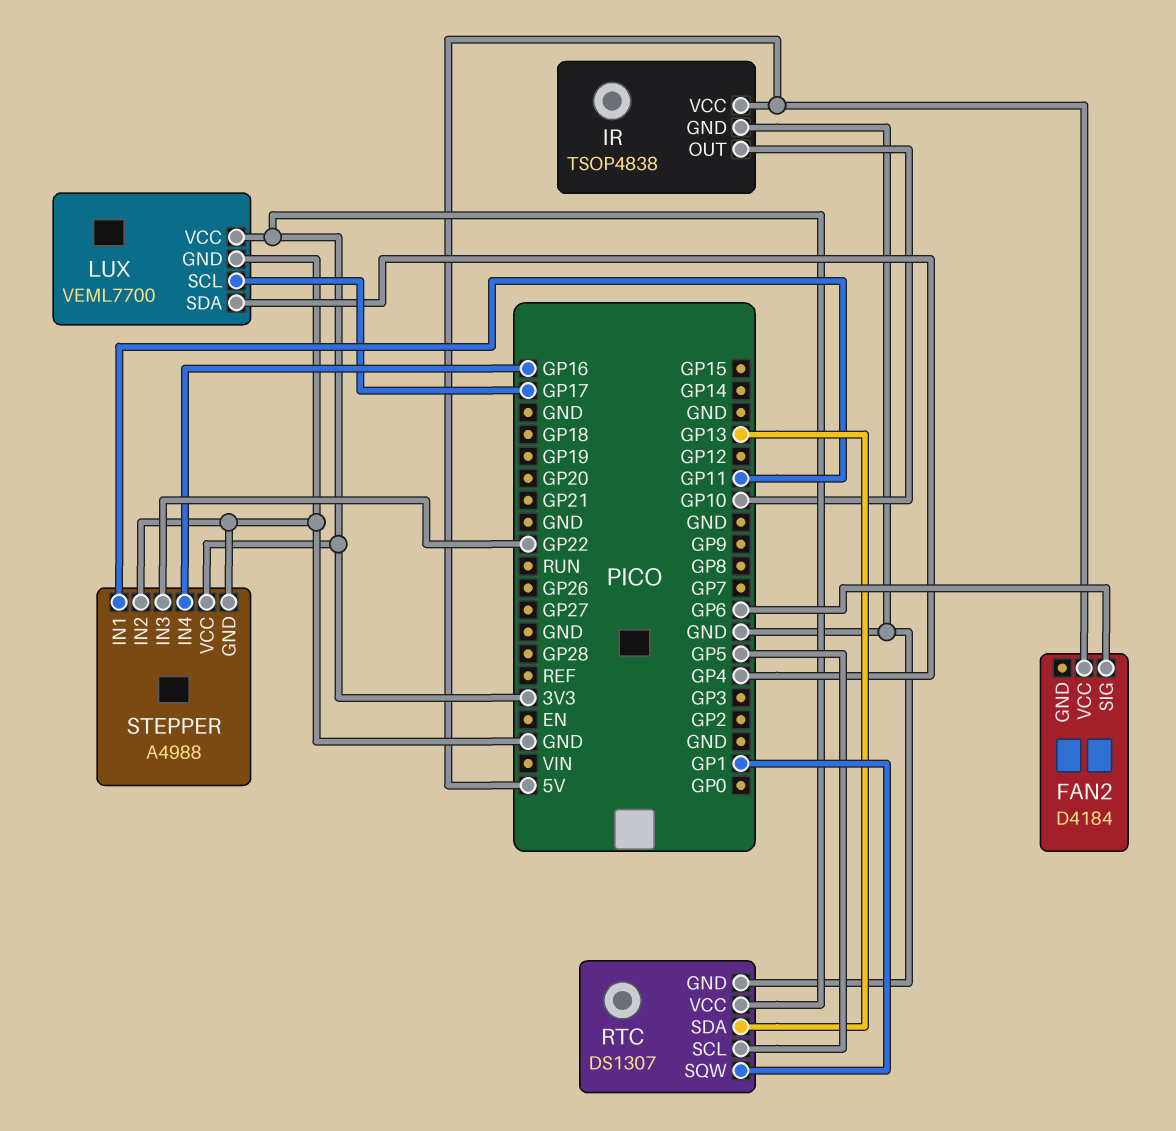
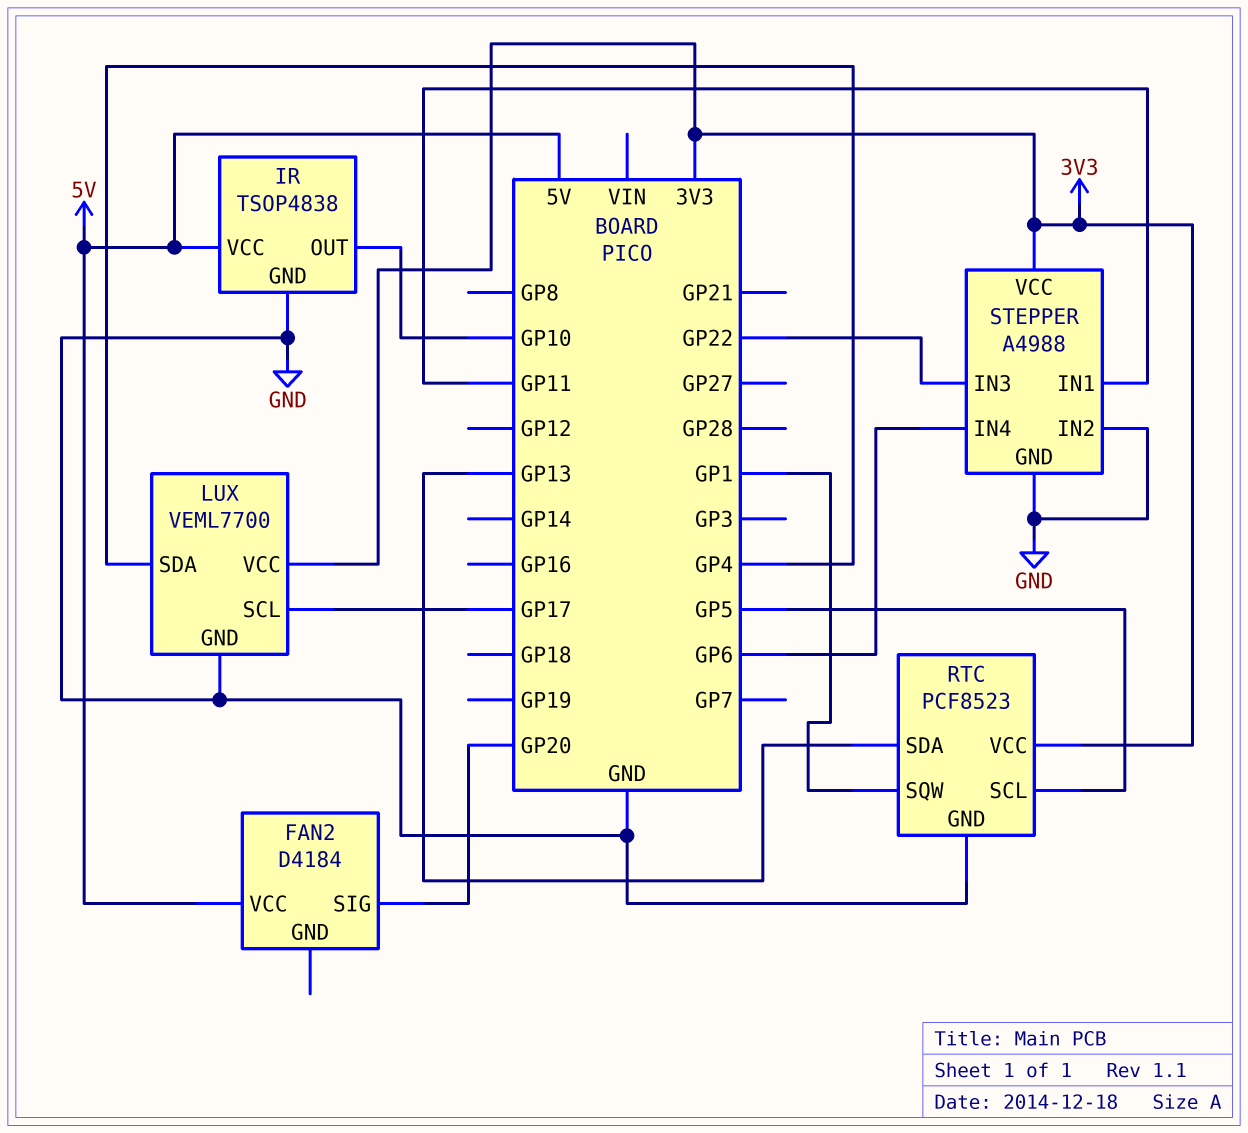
FAN2 pin SIG: GP6 -> GP20
RTC: DS1307 -> PCF8523
STEPPER pin IN4: GP16 -> GP6

